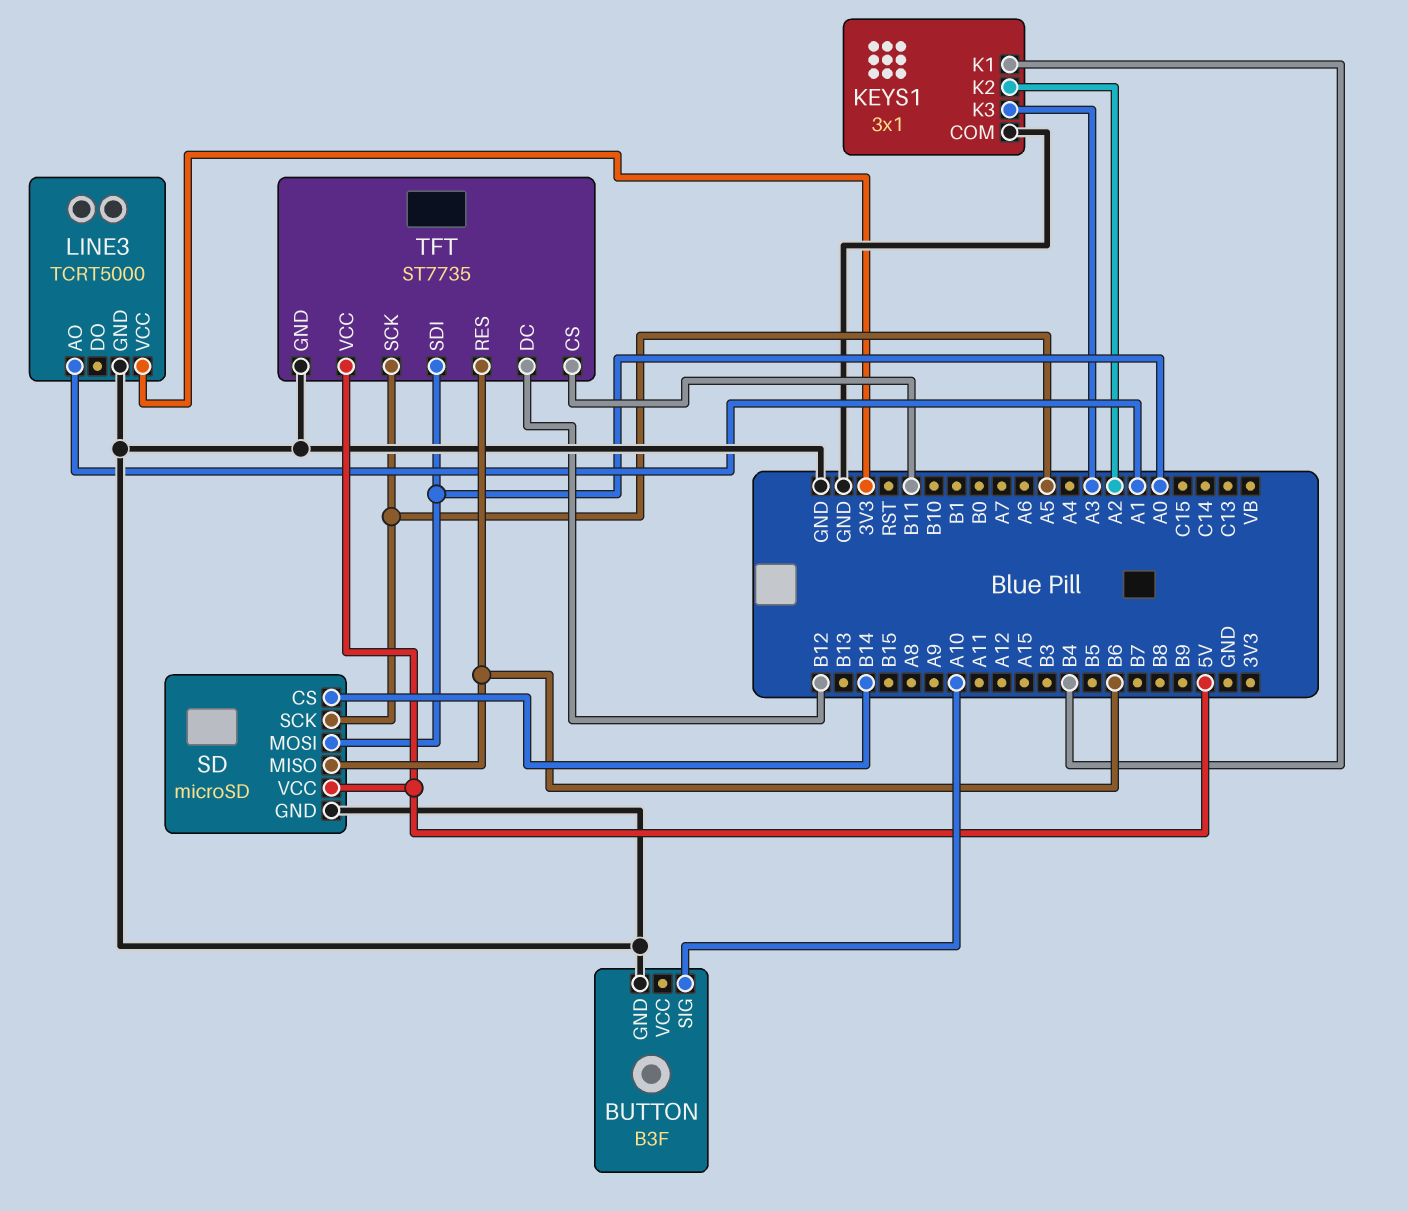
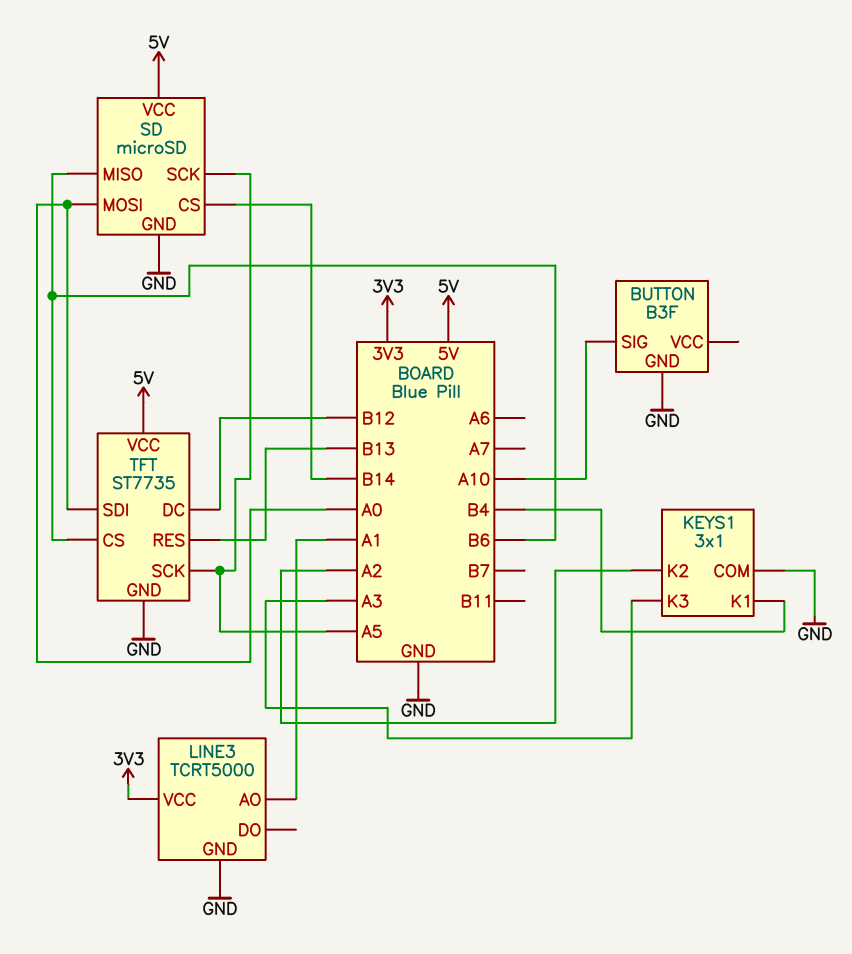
TFT pin CS: B11 -> B6
TFT pin RES: B6 -> B13

